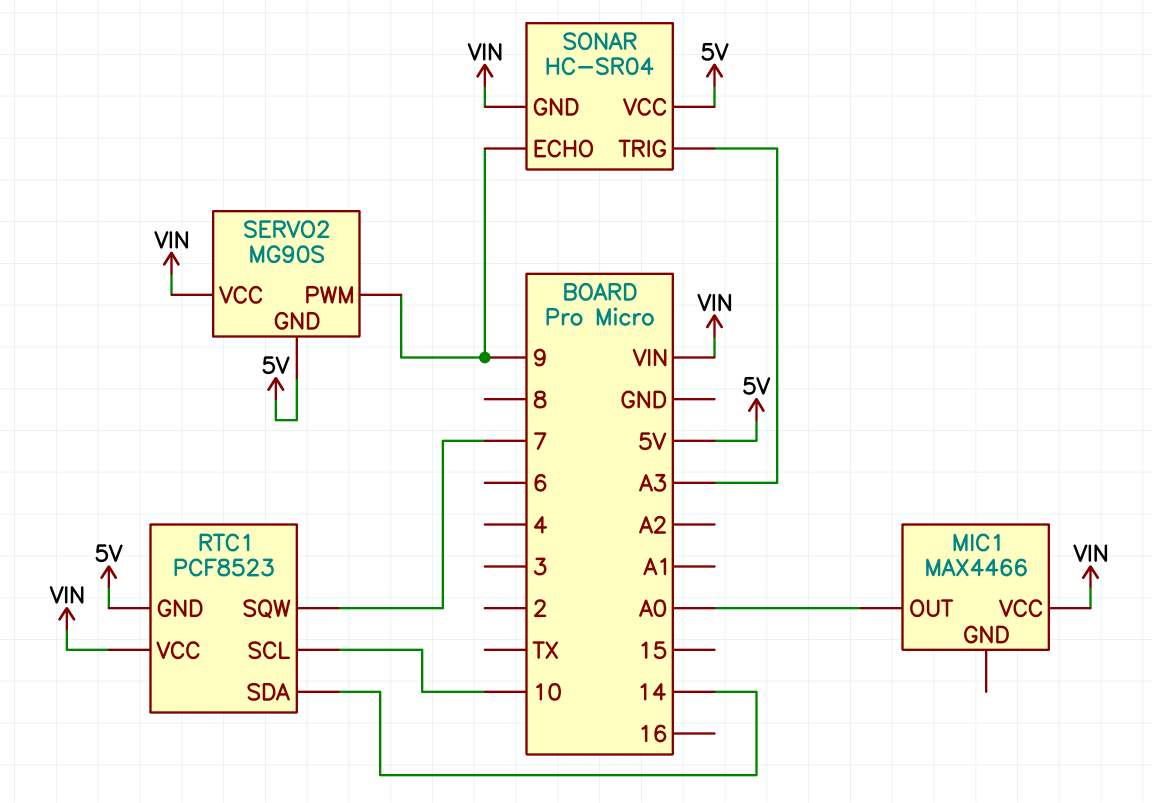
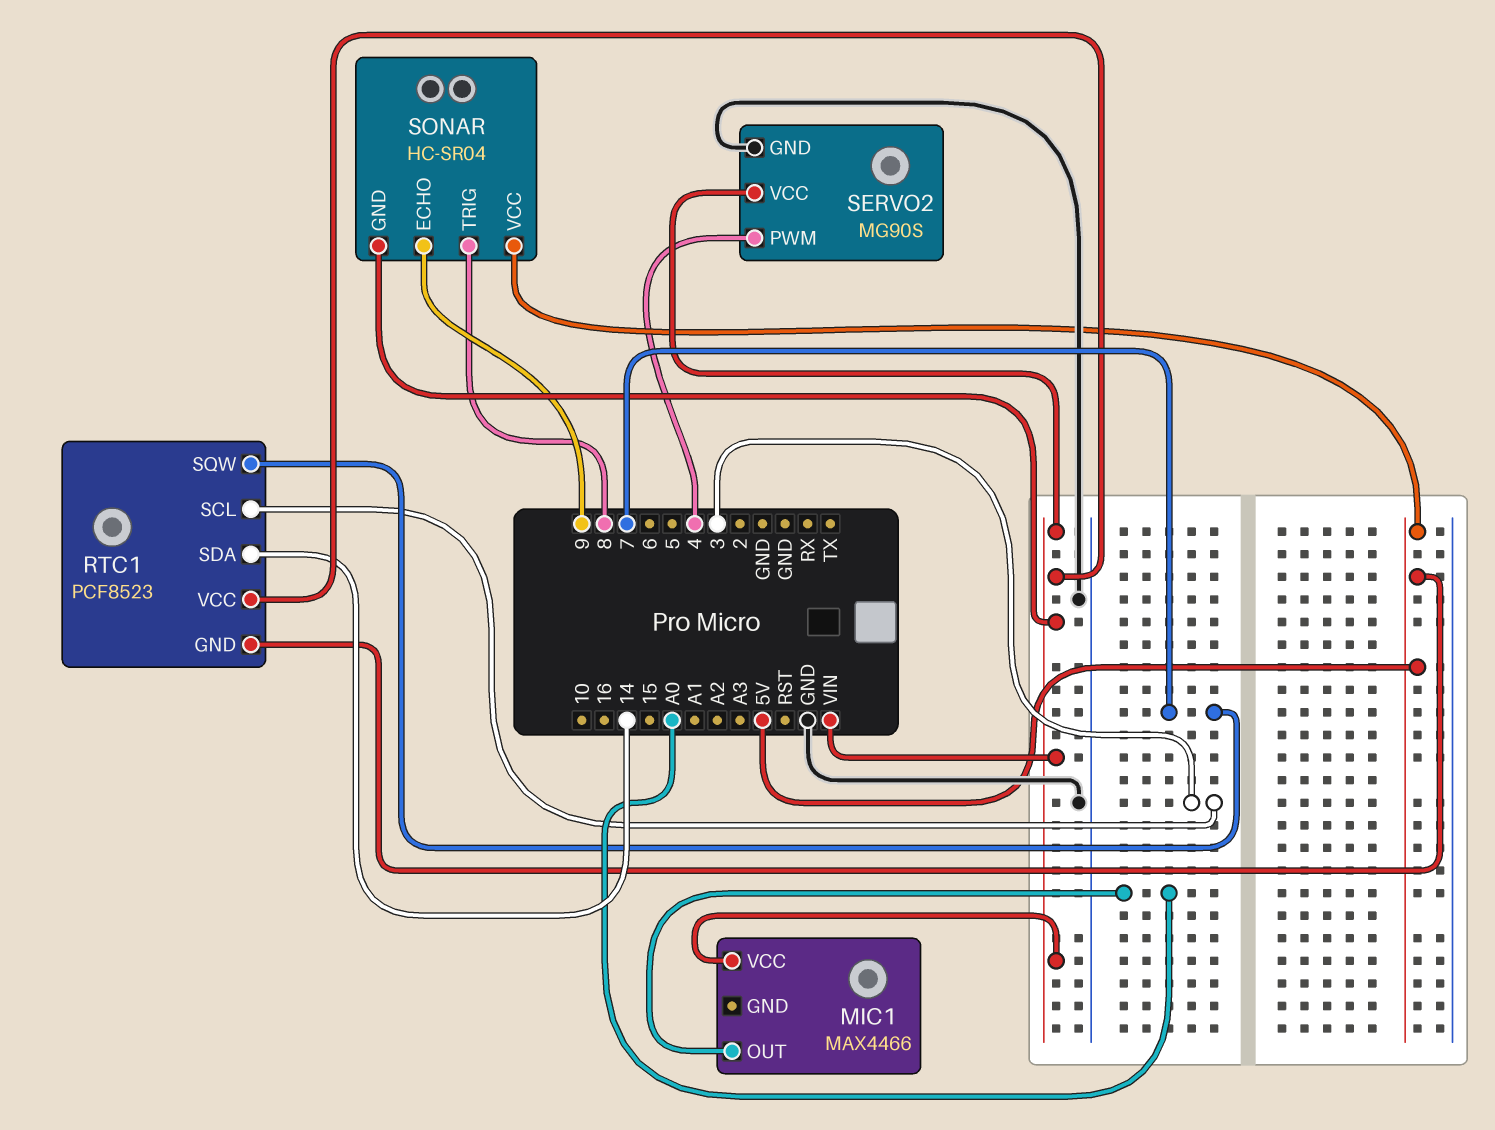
RTC1 pin SCL: 10 -> 3
SERVO2 pin GND: 5V -> GND
SERVO2 pin PWM: 9 -> 4
SONAR pin TRIG: A3 -> 8

